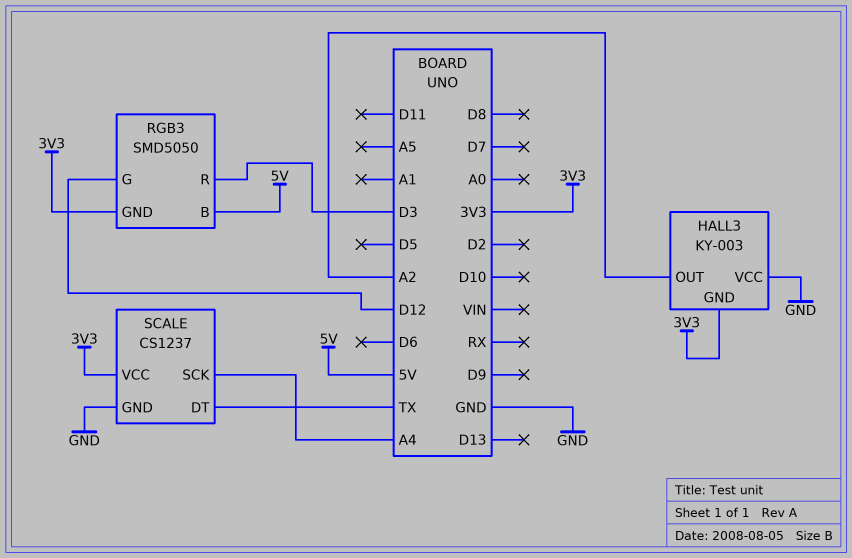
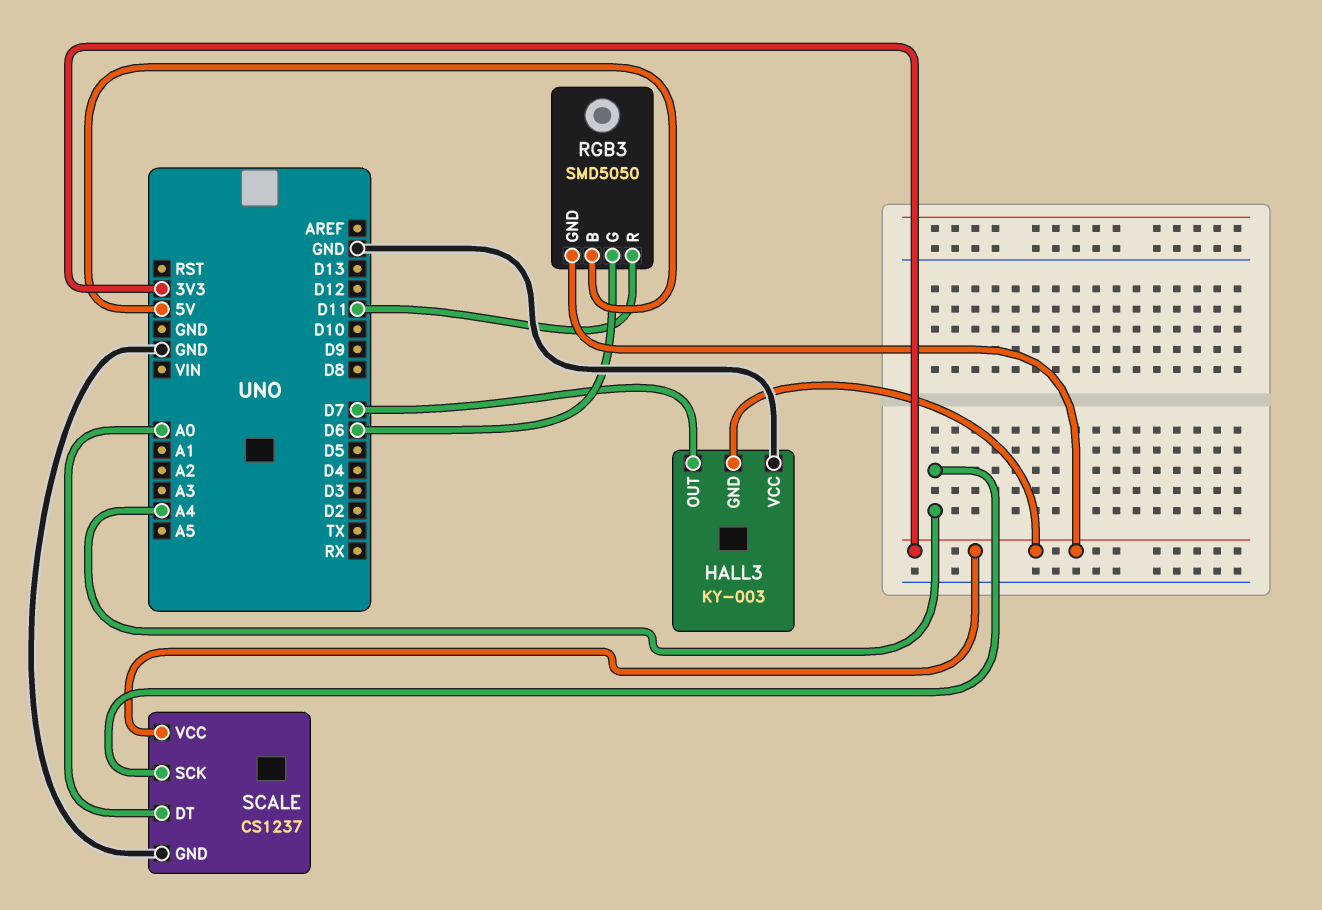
HALL3 pin OUT: A2 -> D7
RGB3 pin G: D12 -> D6
RGB3 pin R: D3 -> D11
SCALE pin DT: TX -> A0

